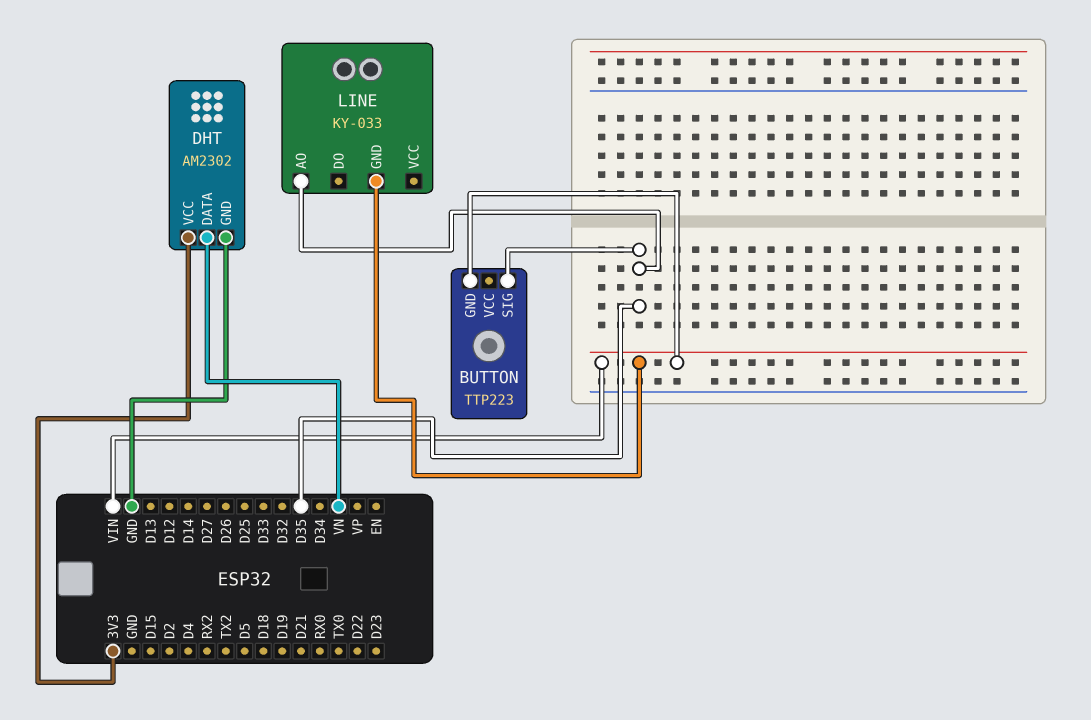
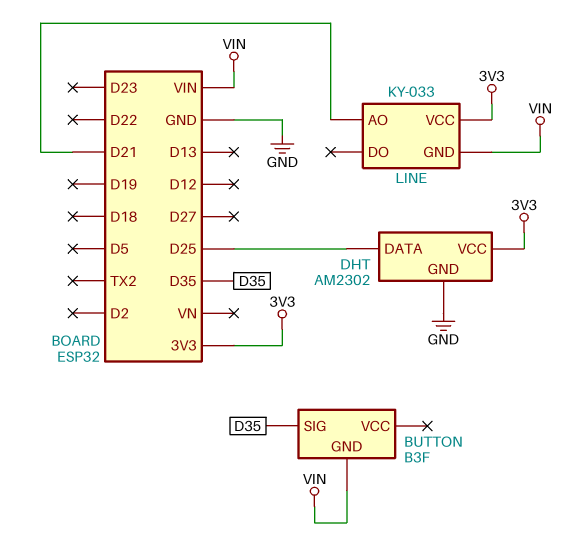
BUTTON: TTP223 -> B3F
DHT pin DATA: VN -> D25
LINE pin AO: D35 -> D21
LINE pin VCC: none -> 3V3

